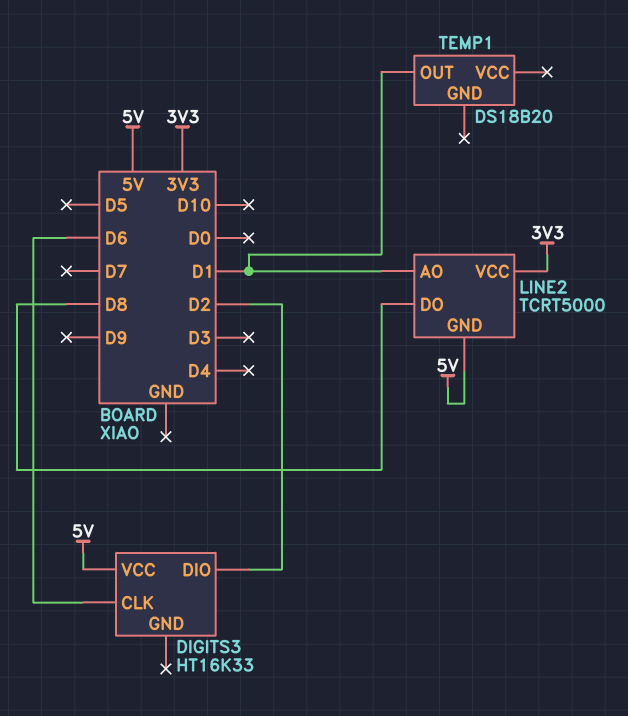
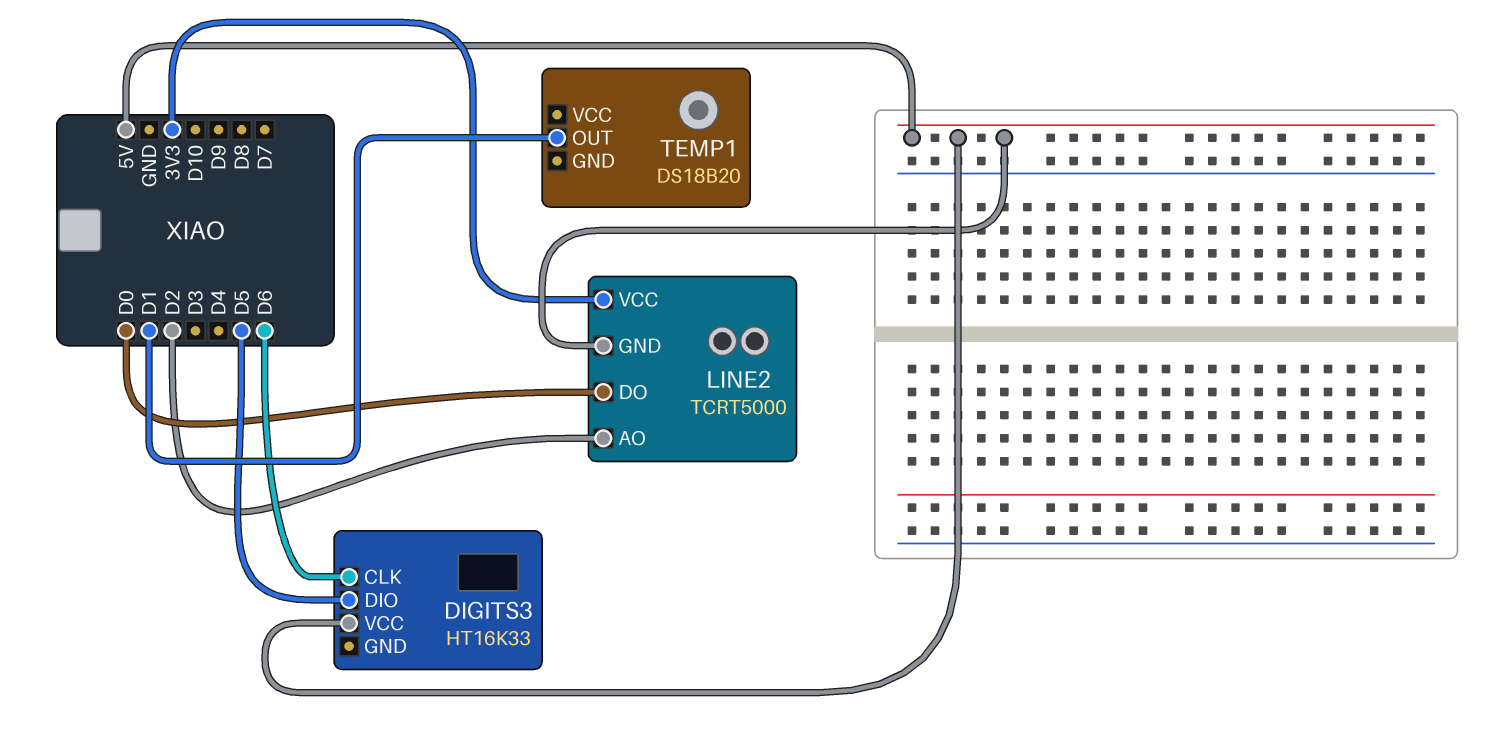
DIGITS3 pin DIO: D2 -> D5
LINE2 pin AO: D1 -> D2
LINE2 pin DO: D8 -> D0

